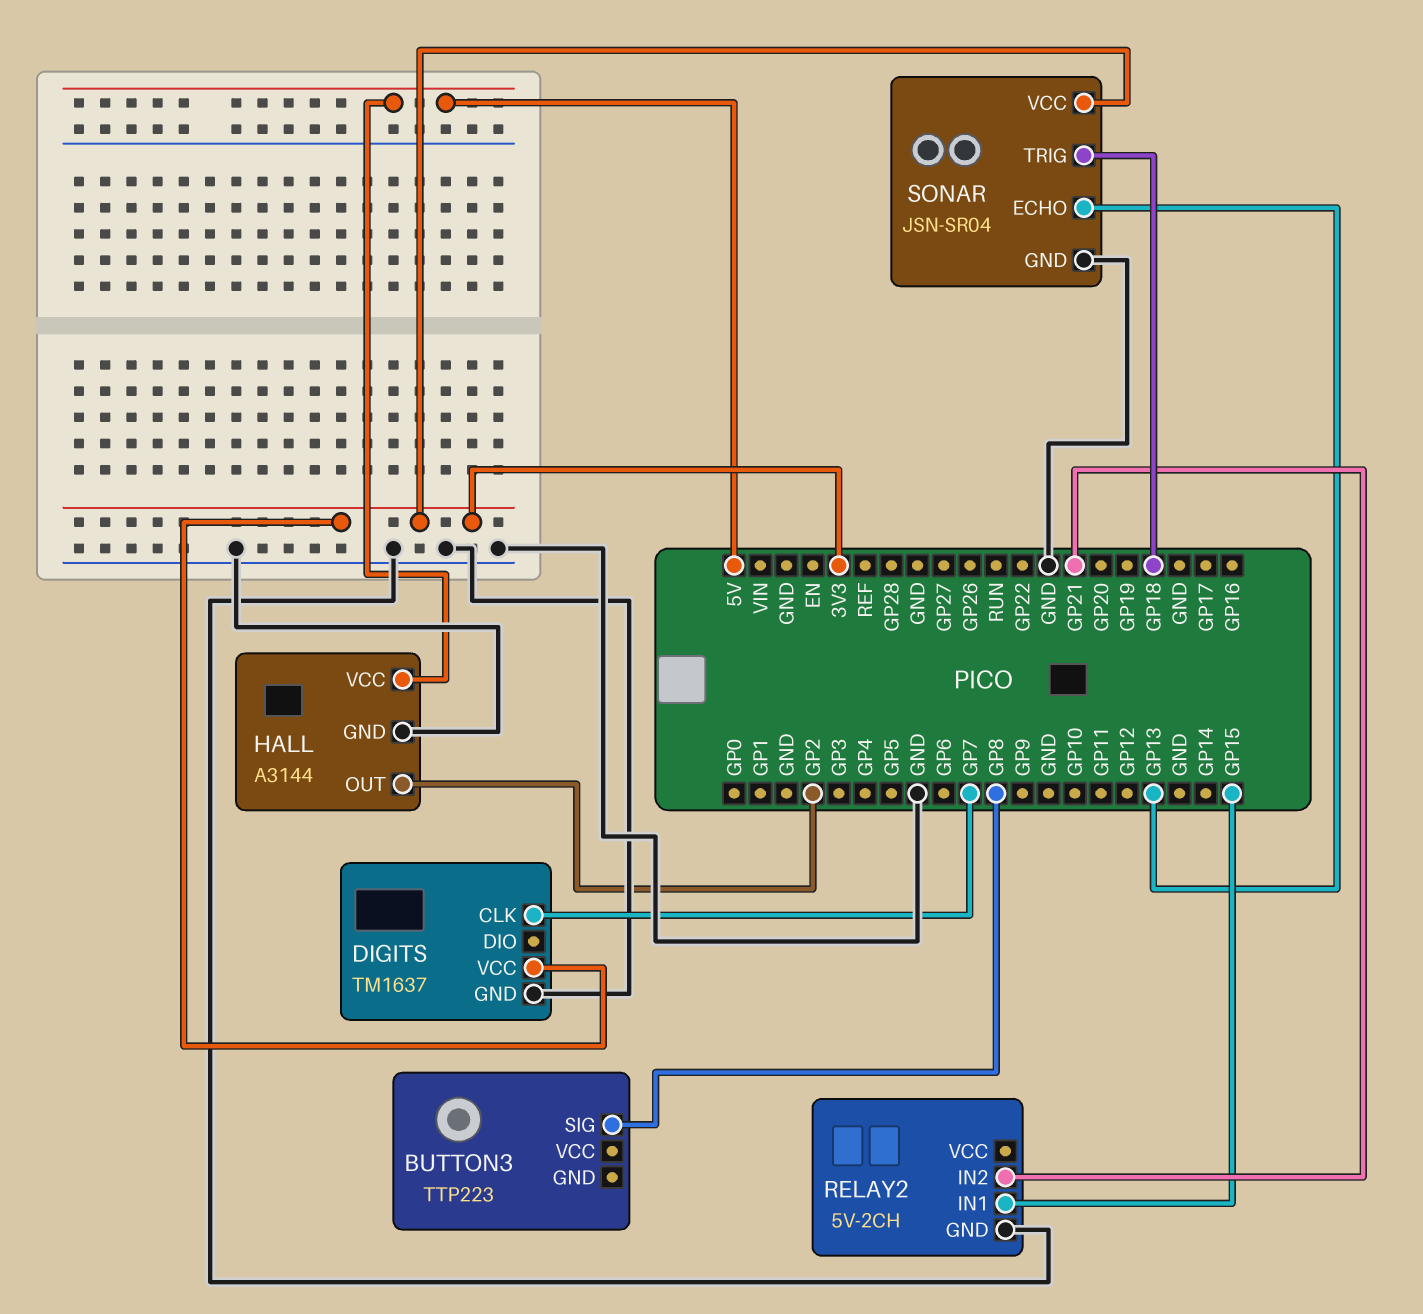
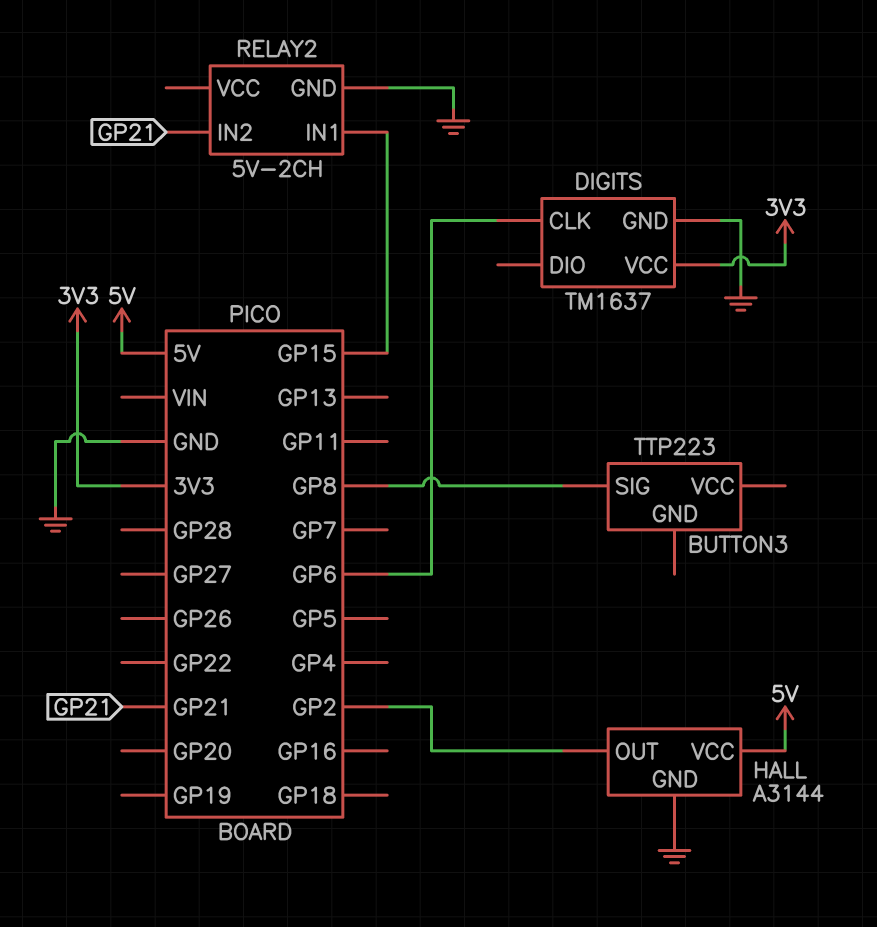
DIGITS pin CLK: GP7 -> GP6
SONAR: JSN-SR04 -> none
SONAR pin ECHO: GP13 -> none
SONAR pin GND: GND -> none
SONAR pin TRIG: GP18 -> none
SONAR pin VCC: 3V3 -> none

